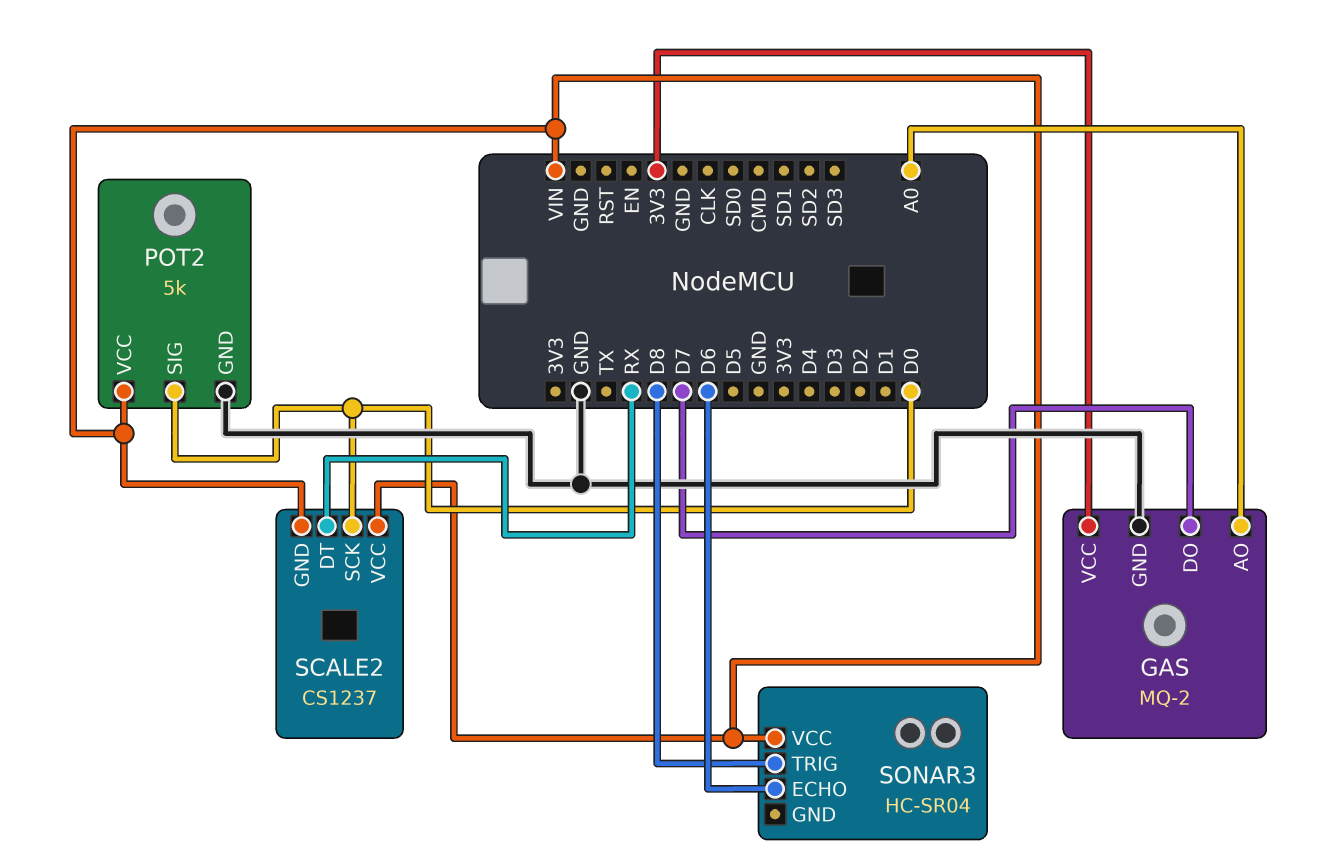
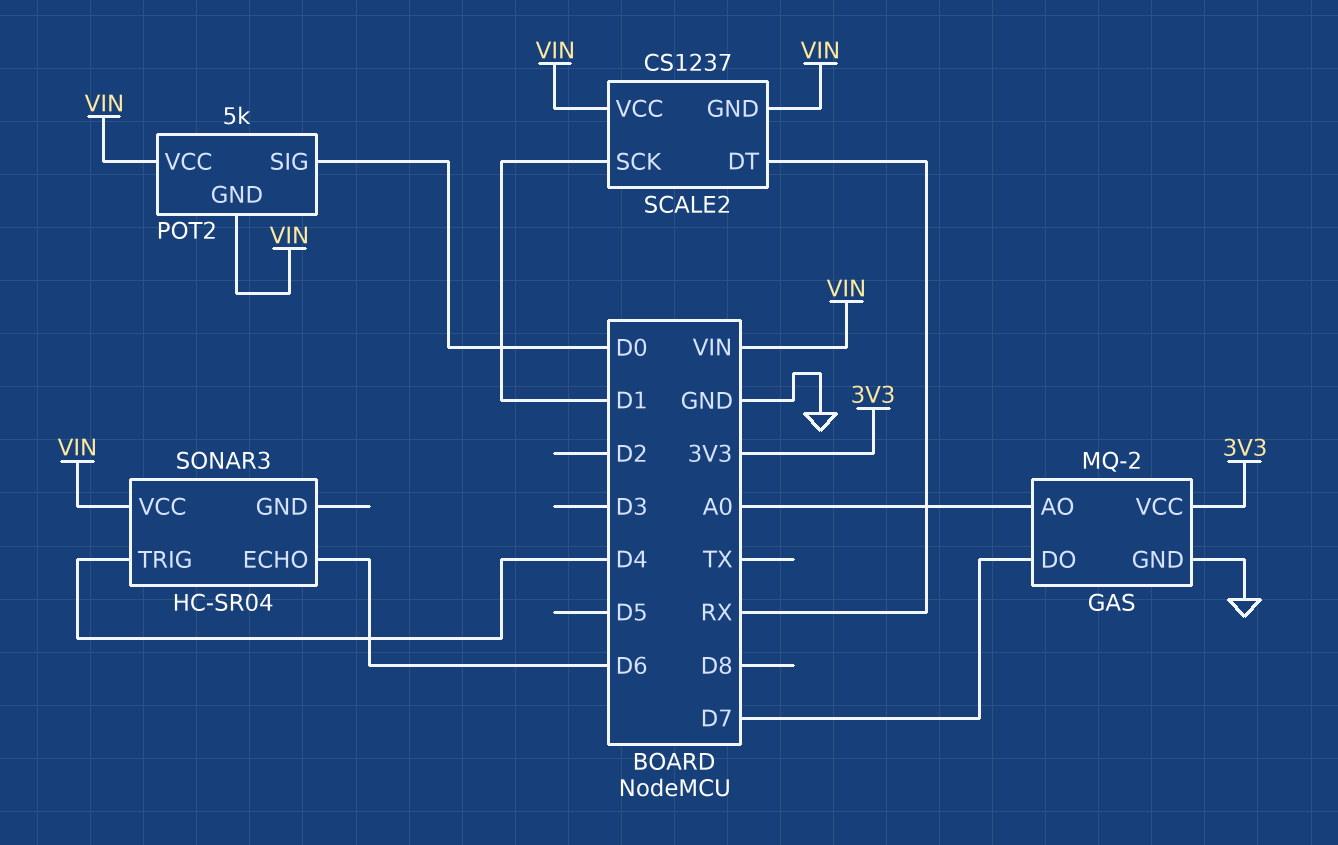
POT2 pin GND: GND -> VIN
SCALE2 pin SCK: D0 -> D1
SONAR3 pin TRIG: D8 -> D4

